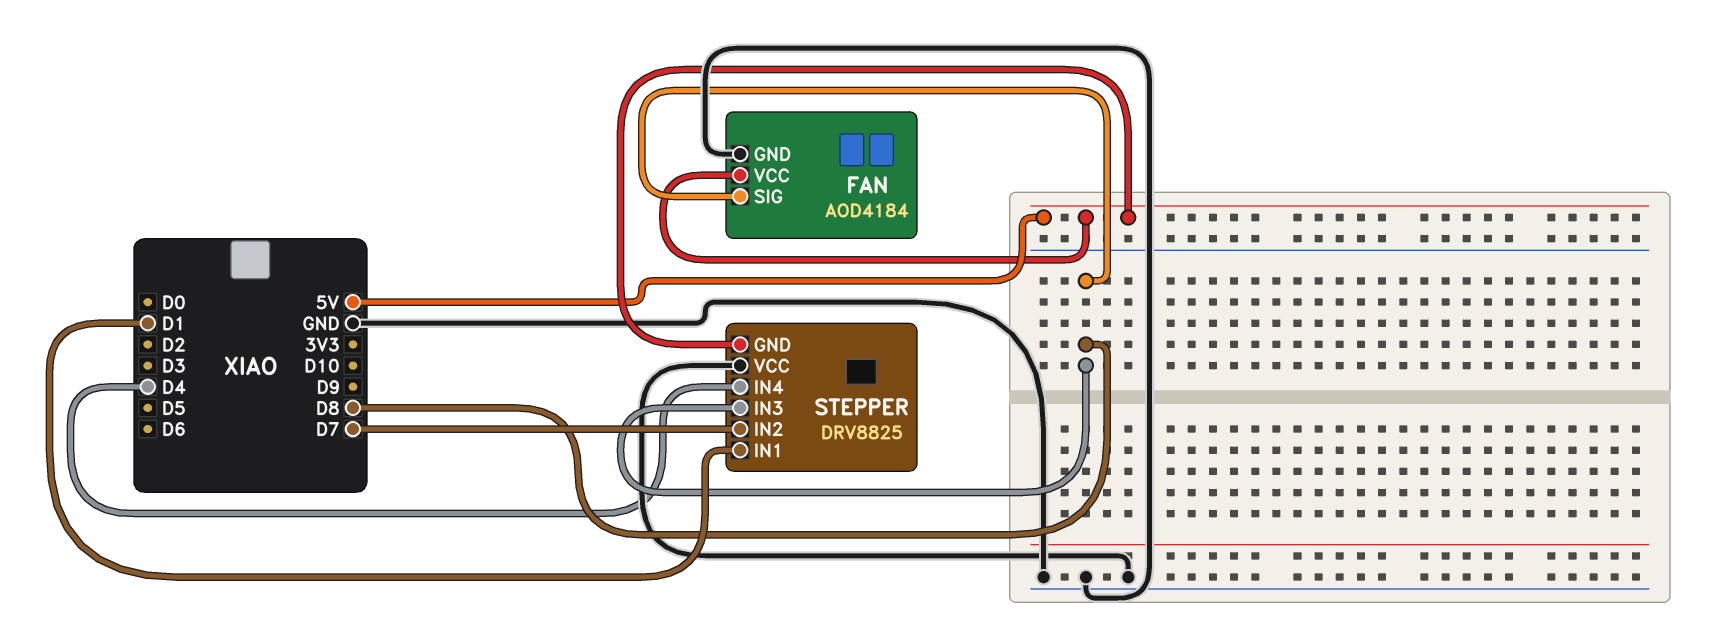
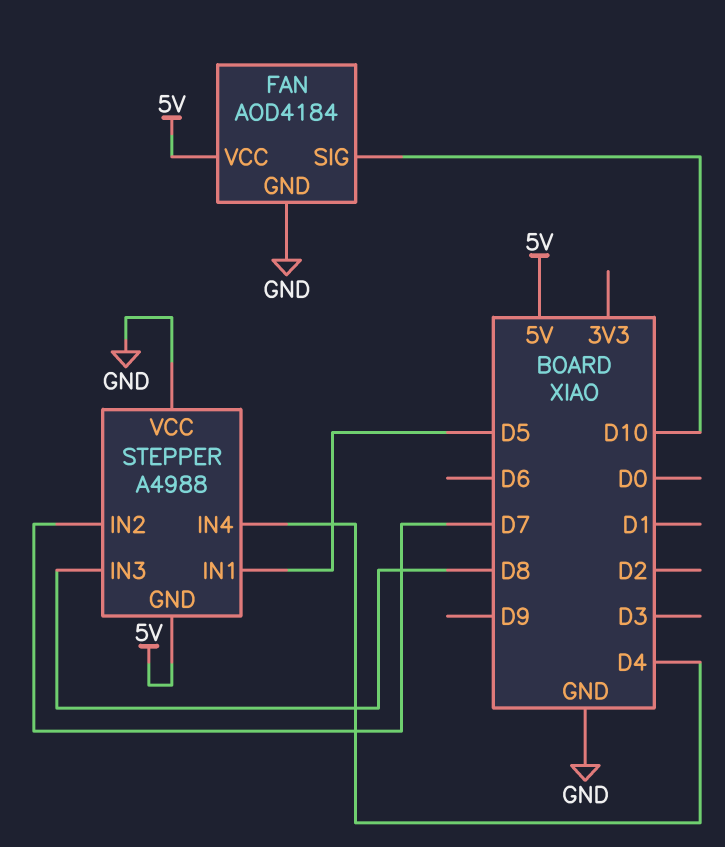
FAN pin SIG: D8 -> D10
STEPPER: DRV8825 -> A4988
STEPPER pin IN1: D1 -> D5

